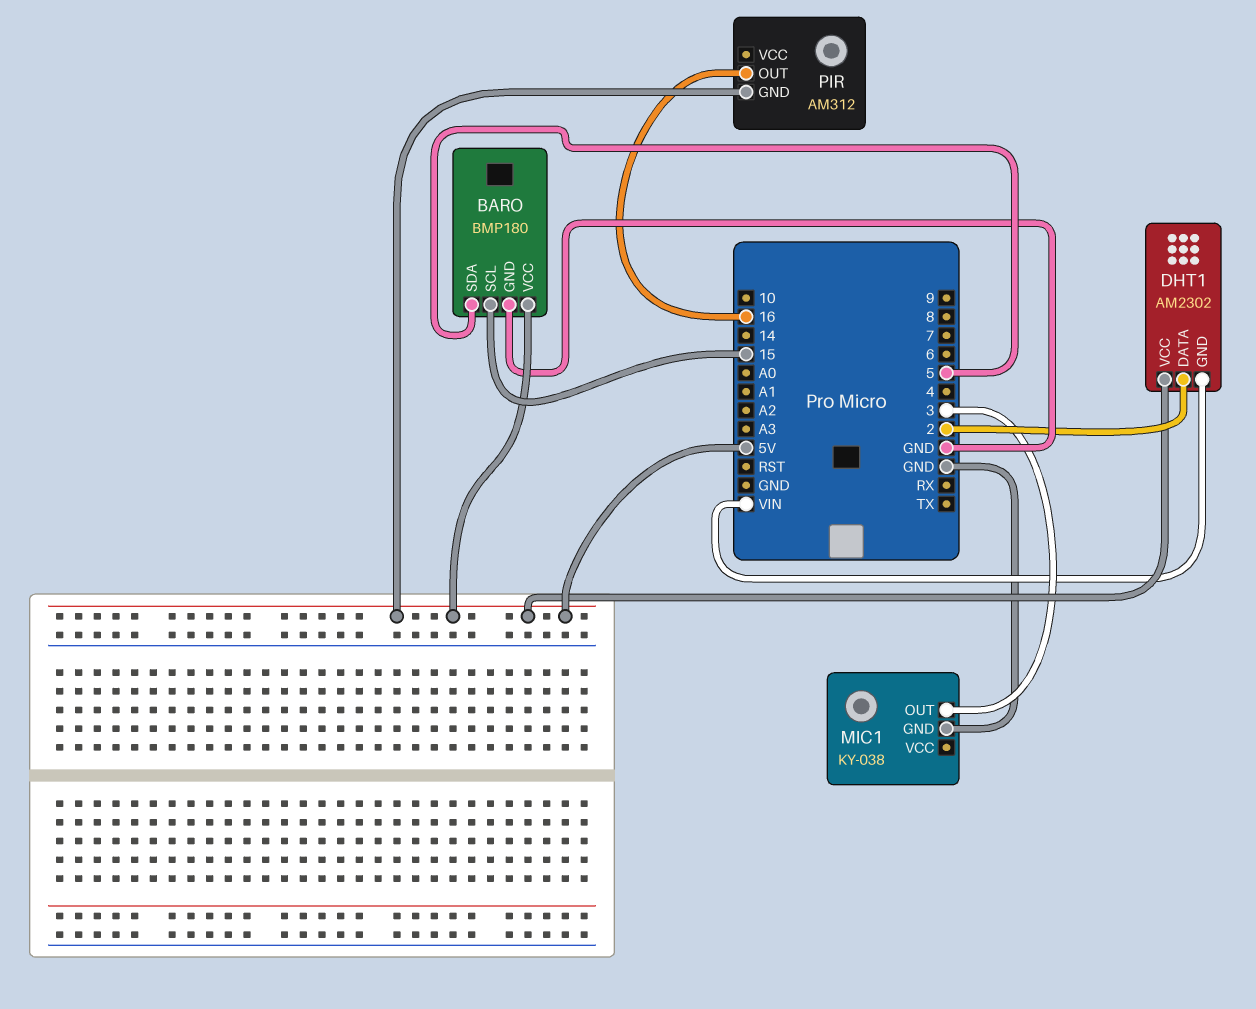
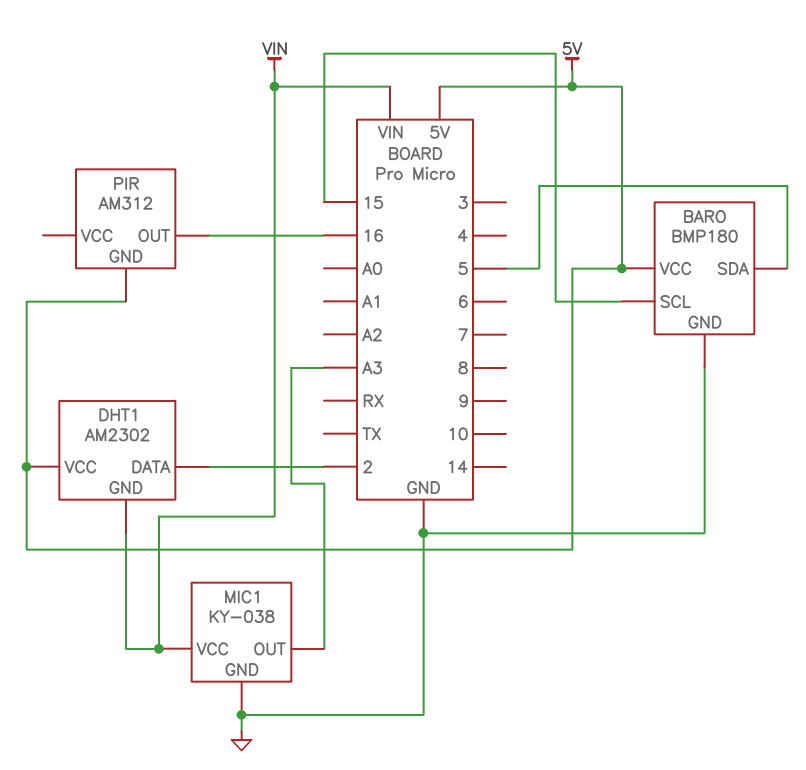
MIC1 pin OUT: 3 -> A3
MIC1 pin VCC: none -> VIN

